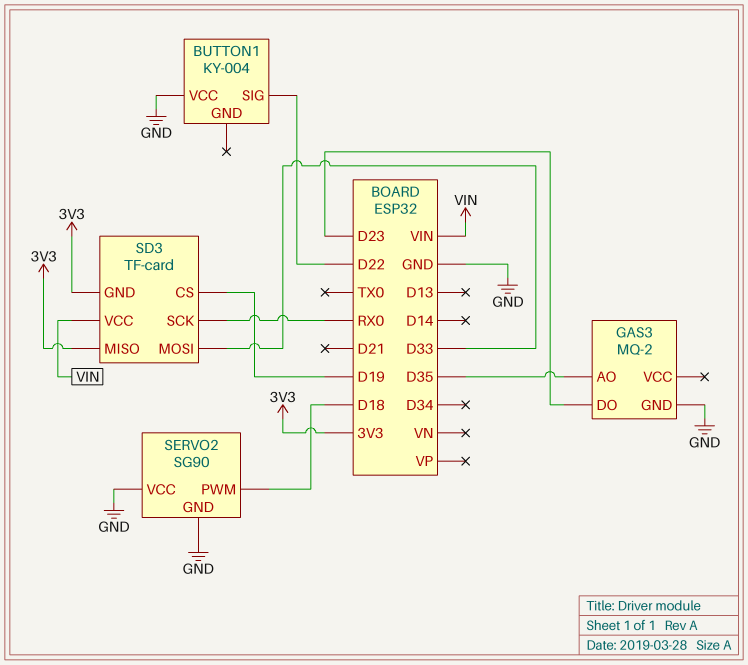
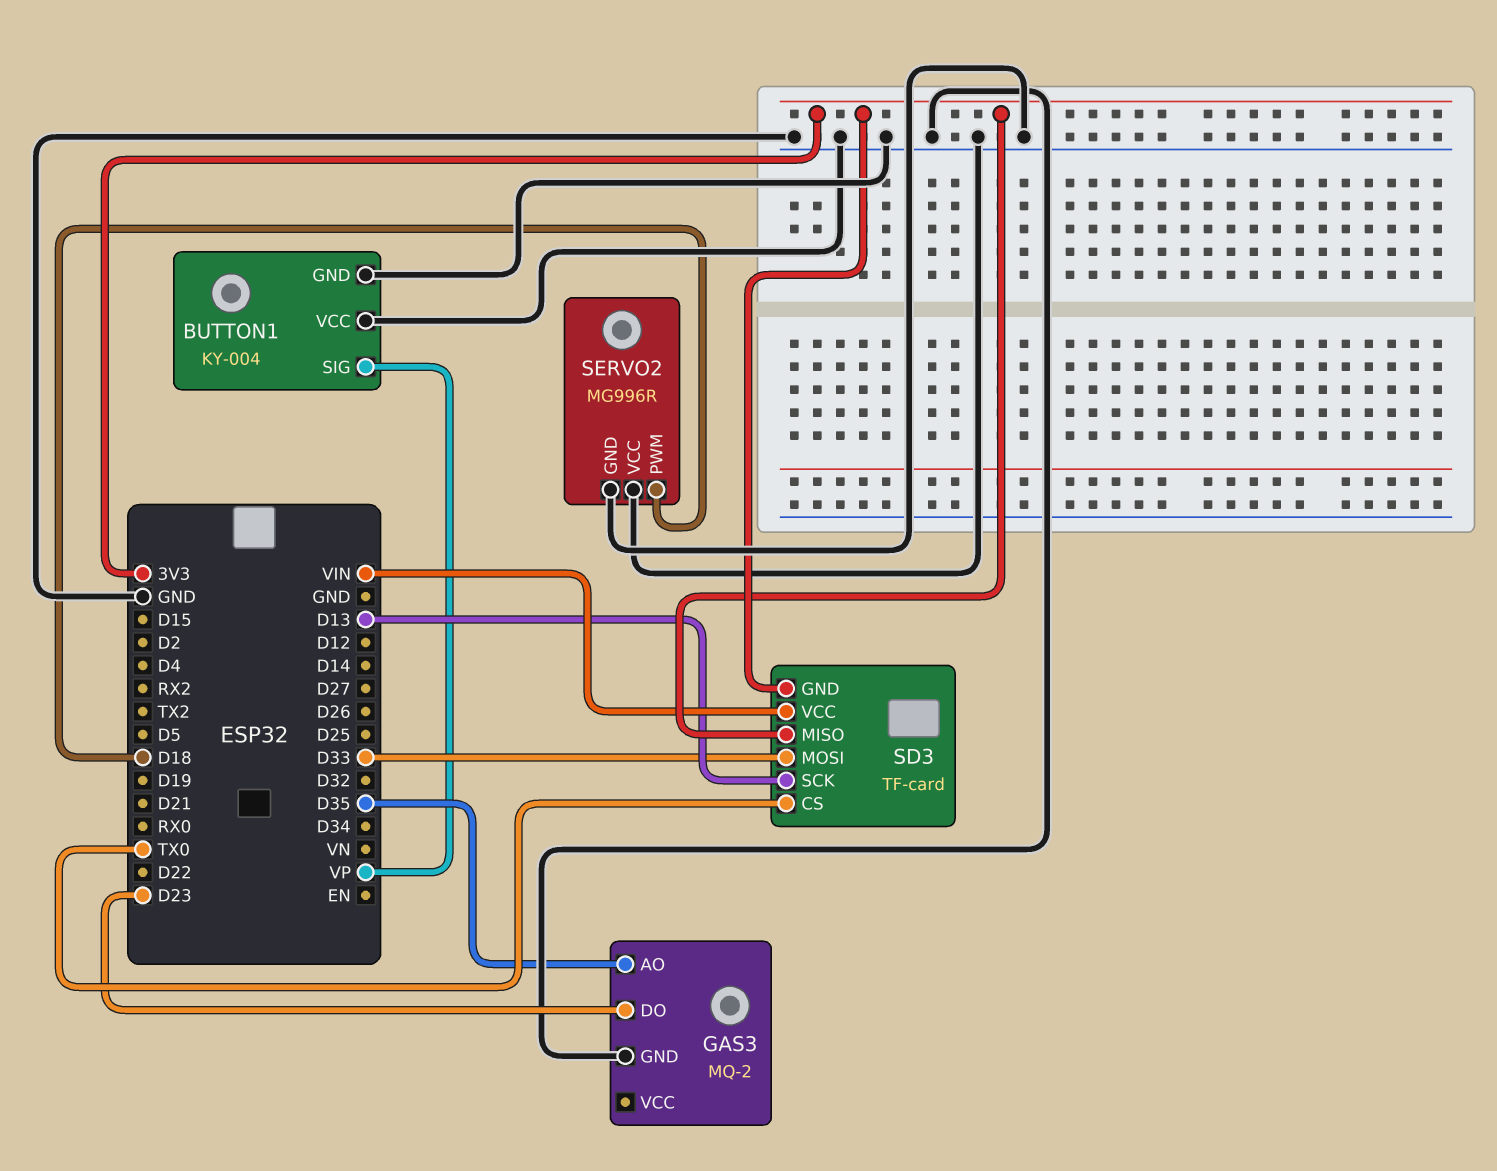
BUTTON1 pin GND: none -> GND
BUTTON1 pin SIG: D22 -> VP
SD3 pin CS: D19 -> TX0
SD3 pin SCK: RX0 -> D13
SERVO2: SG90 -> MG996R

